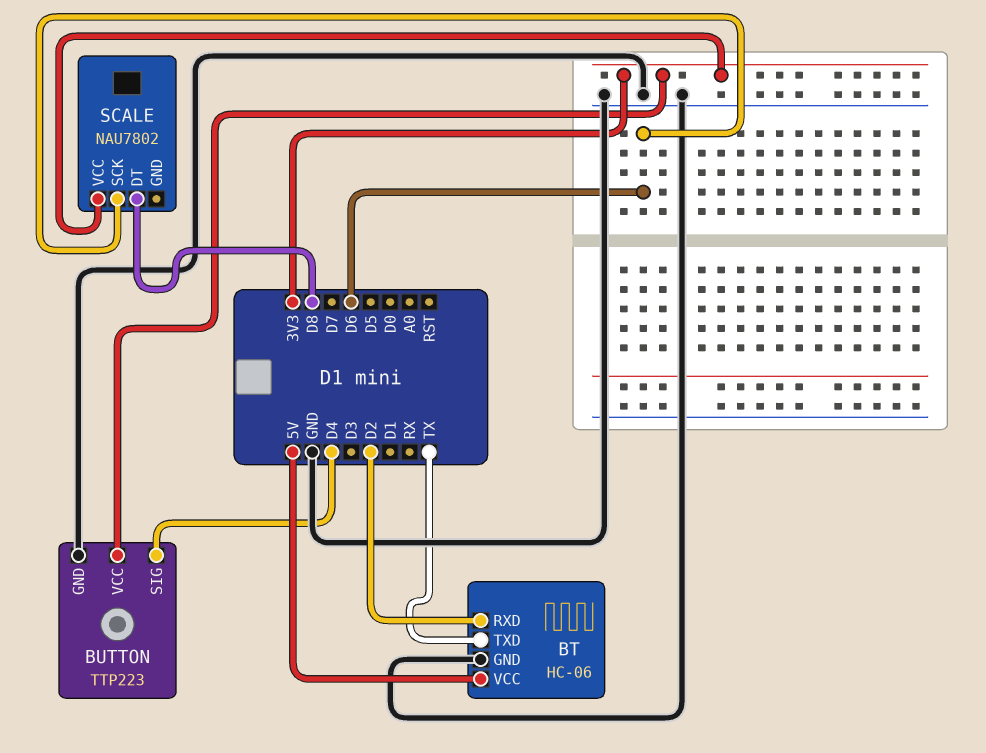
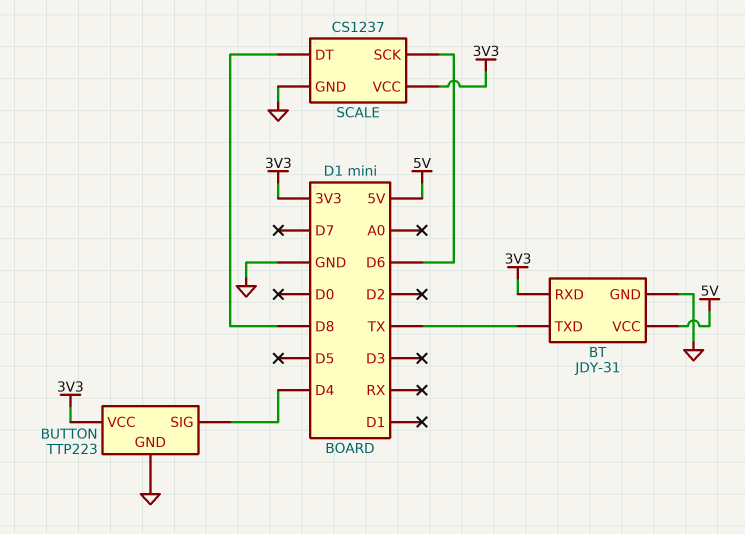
BT: HC-06 -> JDY-31
BT pin RXD: D2 -> 3V3
SCALE: NAU7802 -> CS1237
SCALE pin GND: none -> GND

